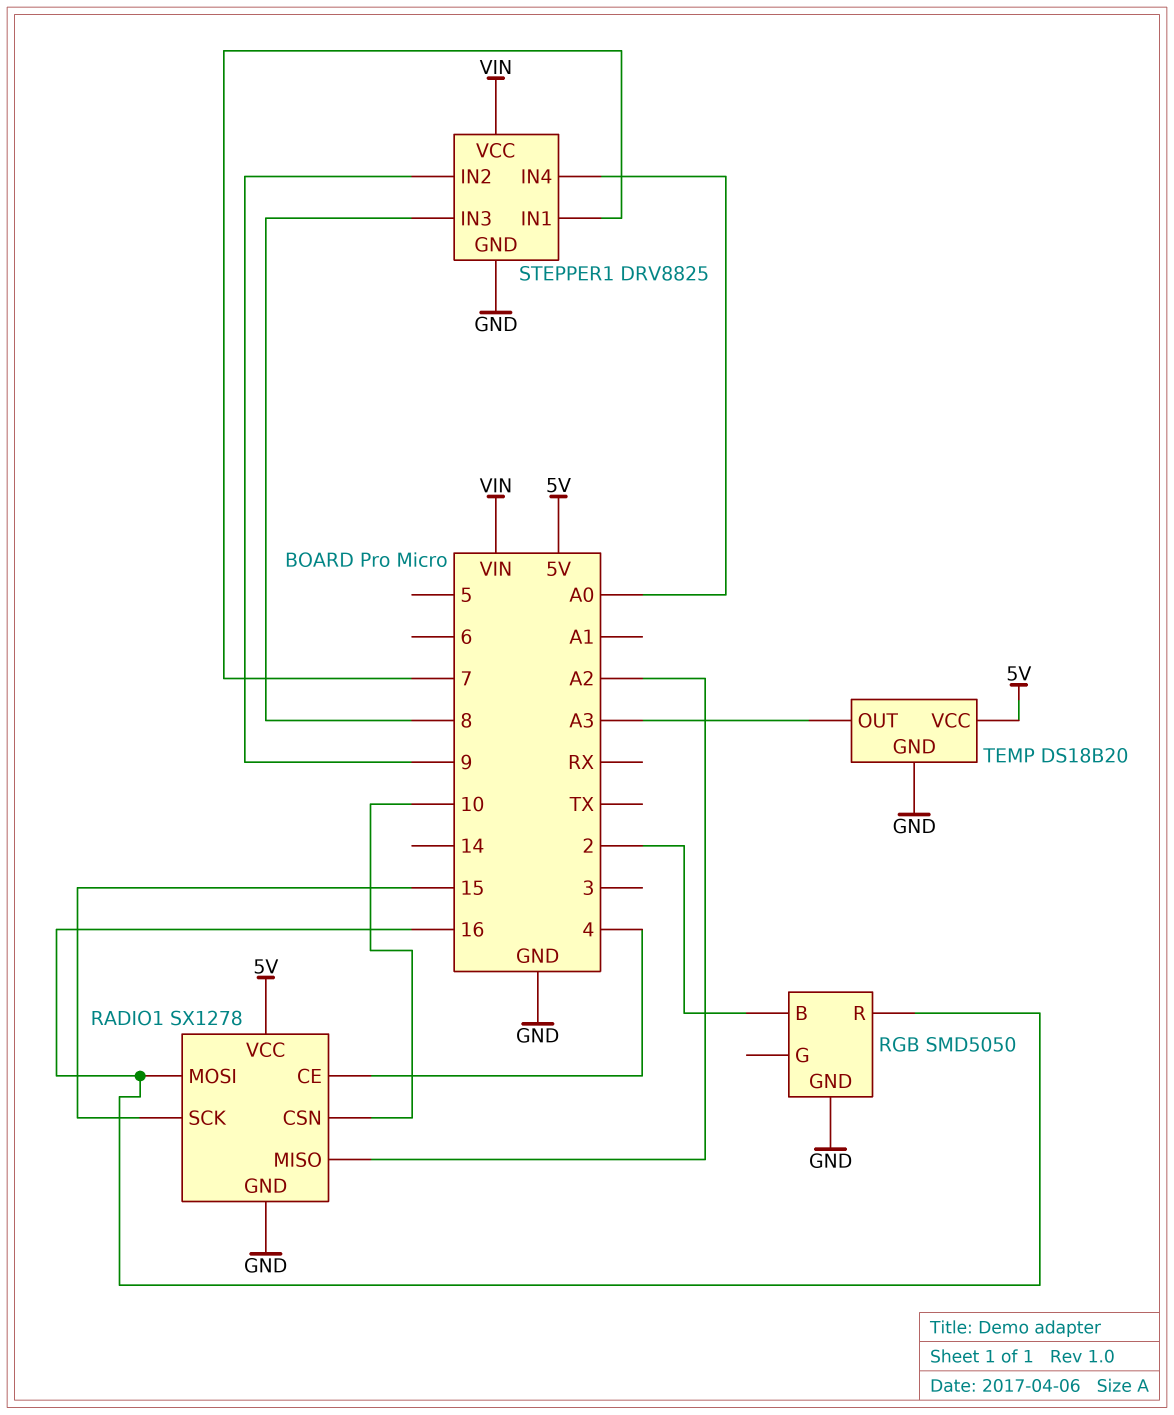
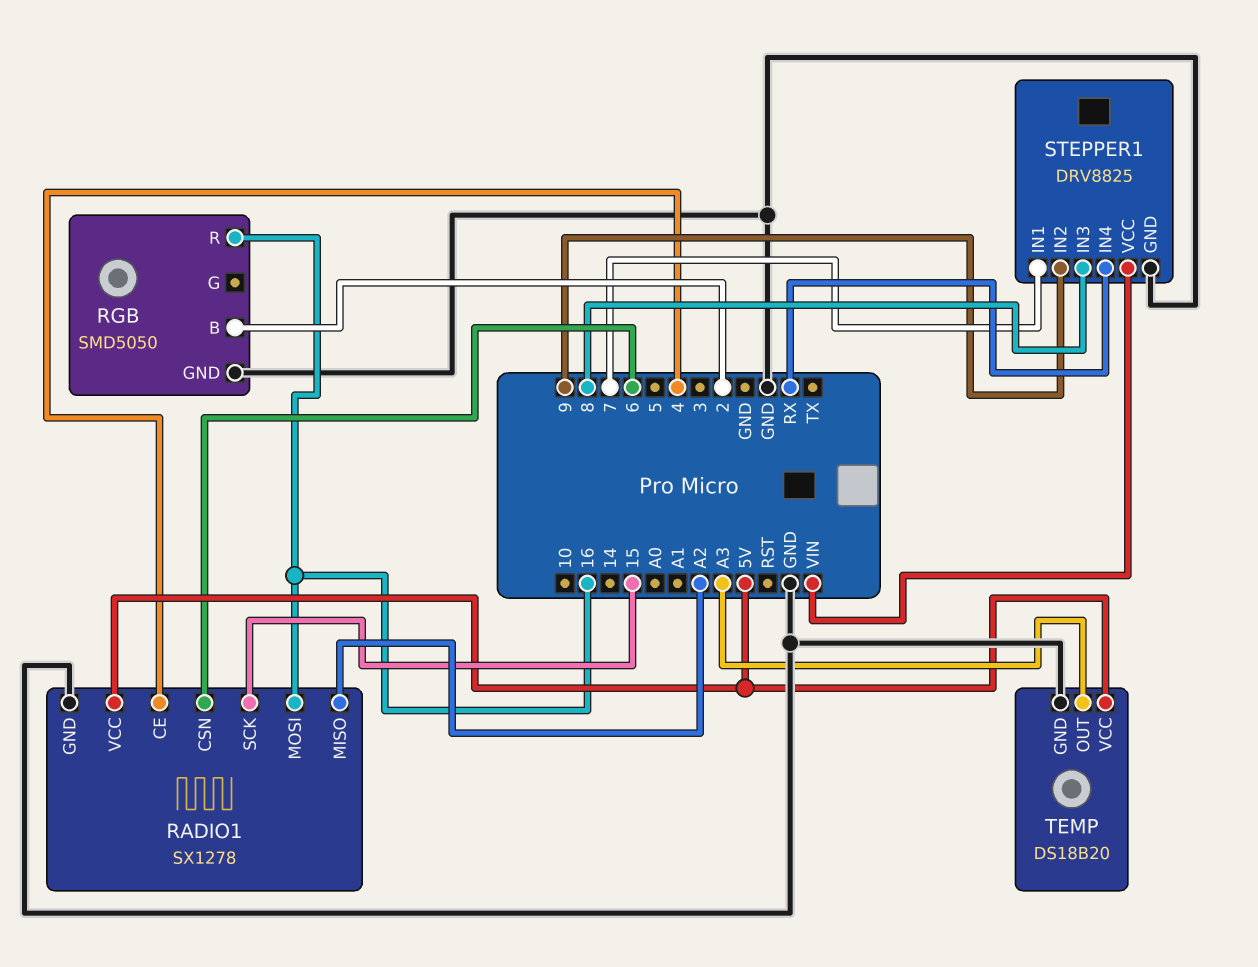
RADIO1 pin CSN: 10 -> 6
STEPPER1 pin IN4: A0 -> RX

